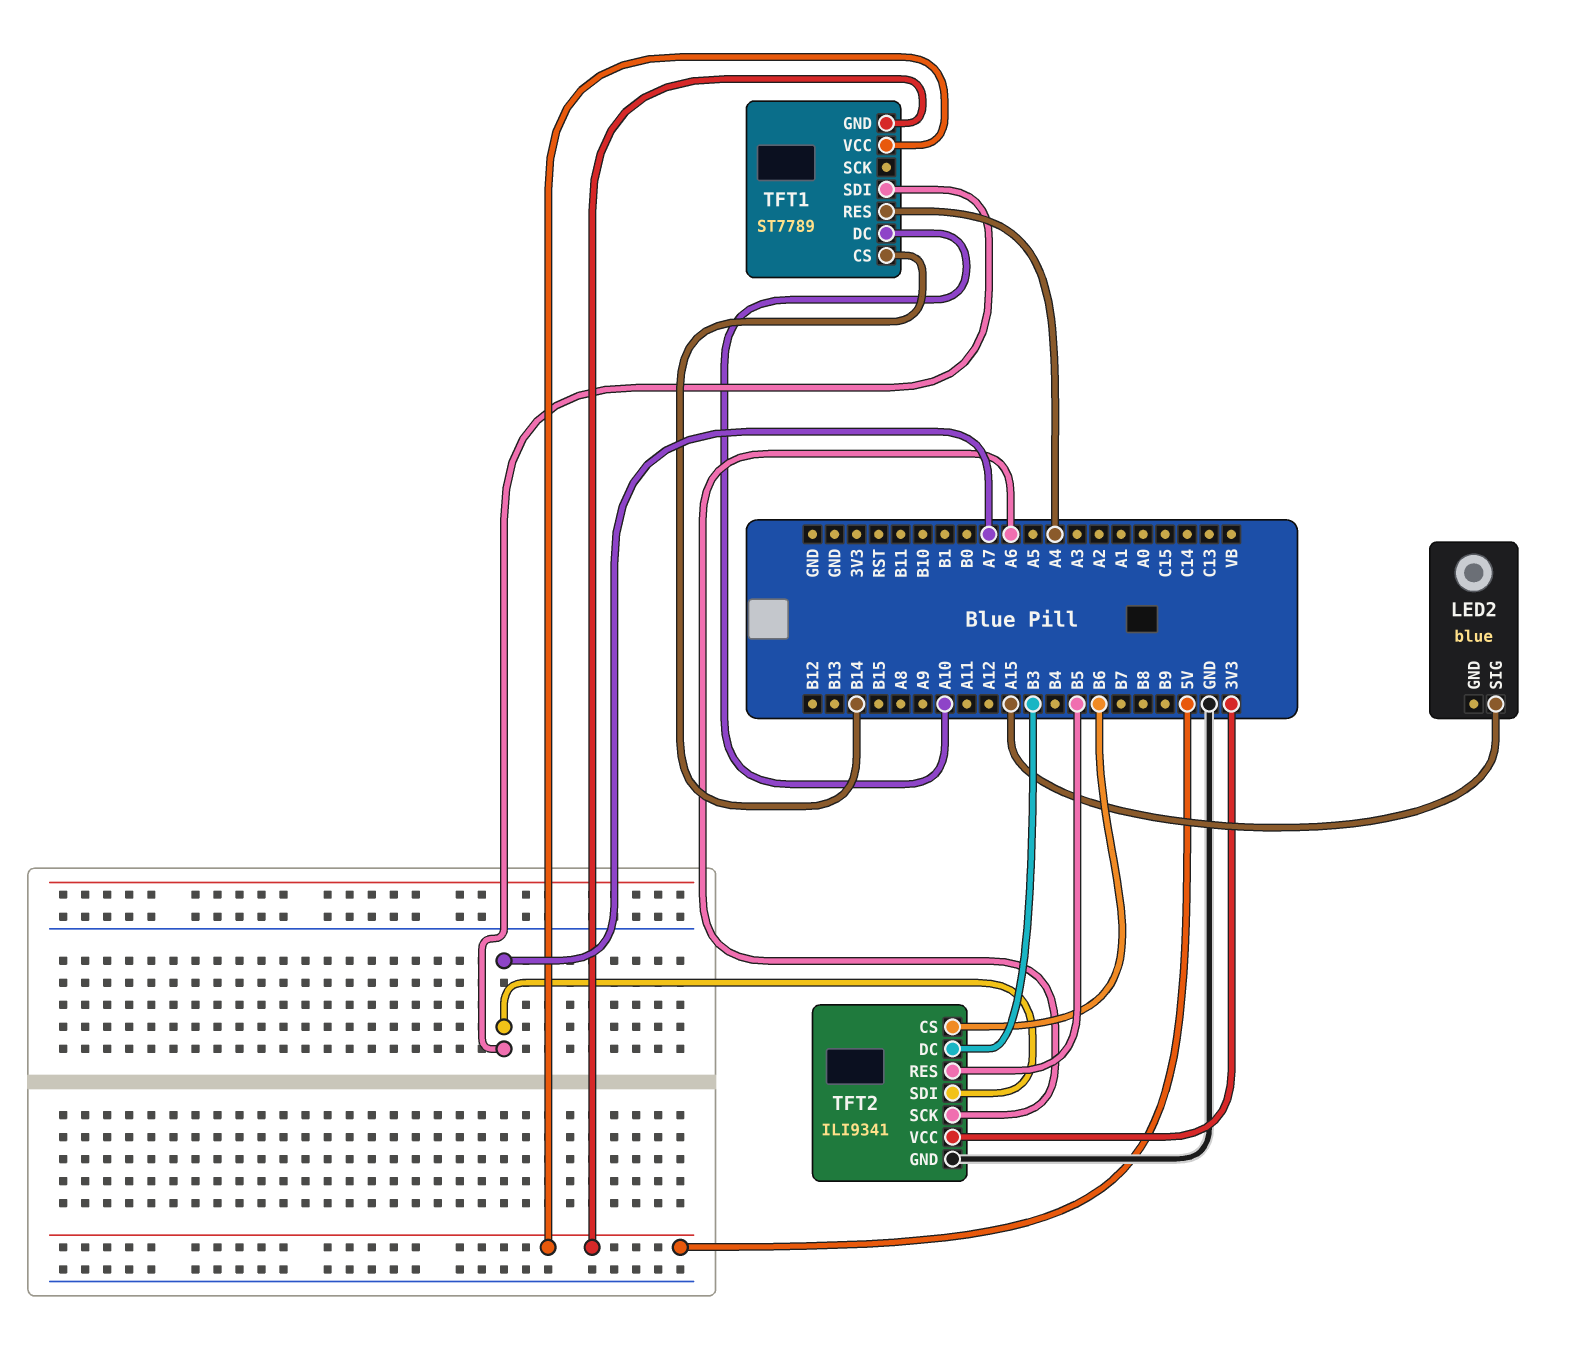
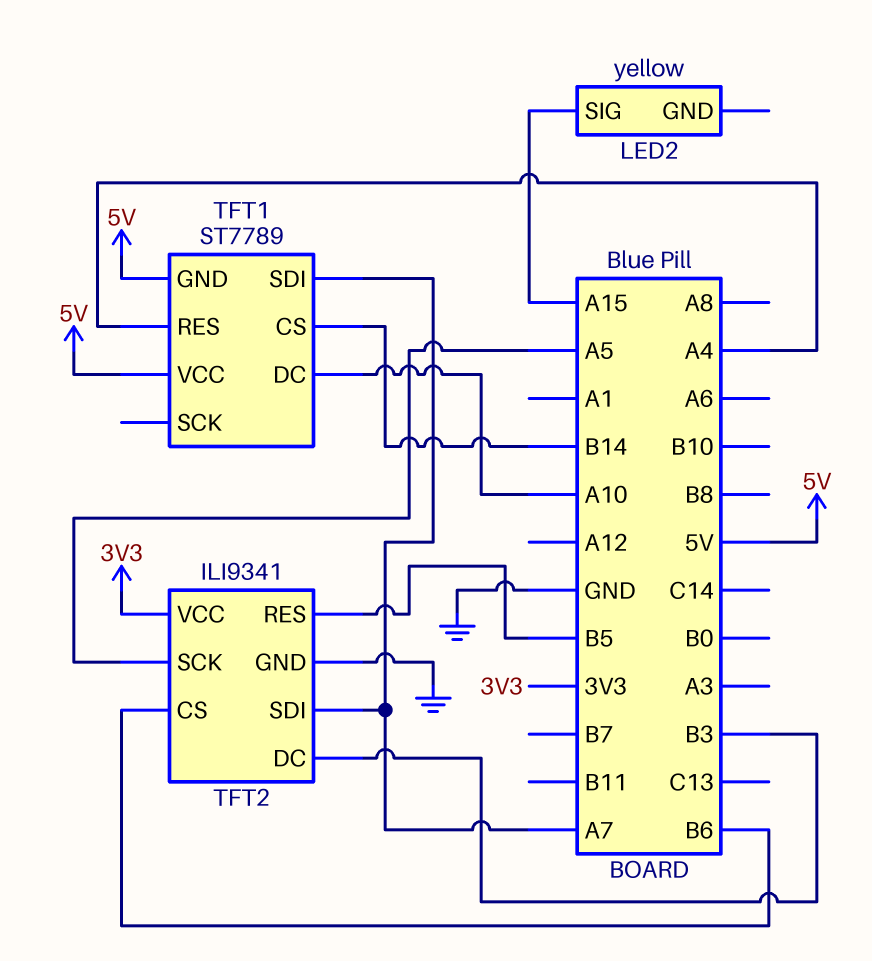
LED2: blue -> yellow
TFT2 pin SCK: A6 -> A5

